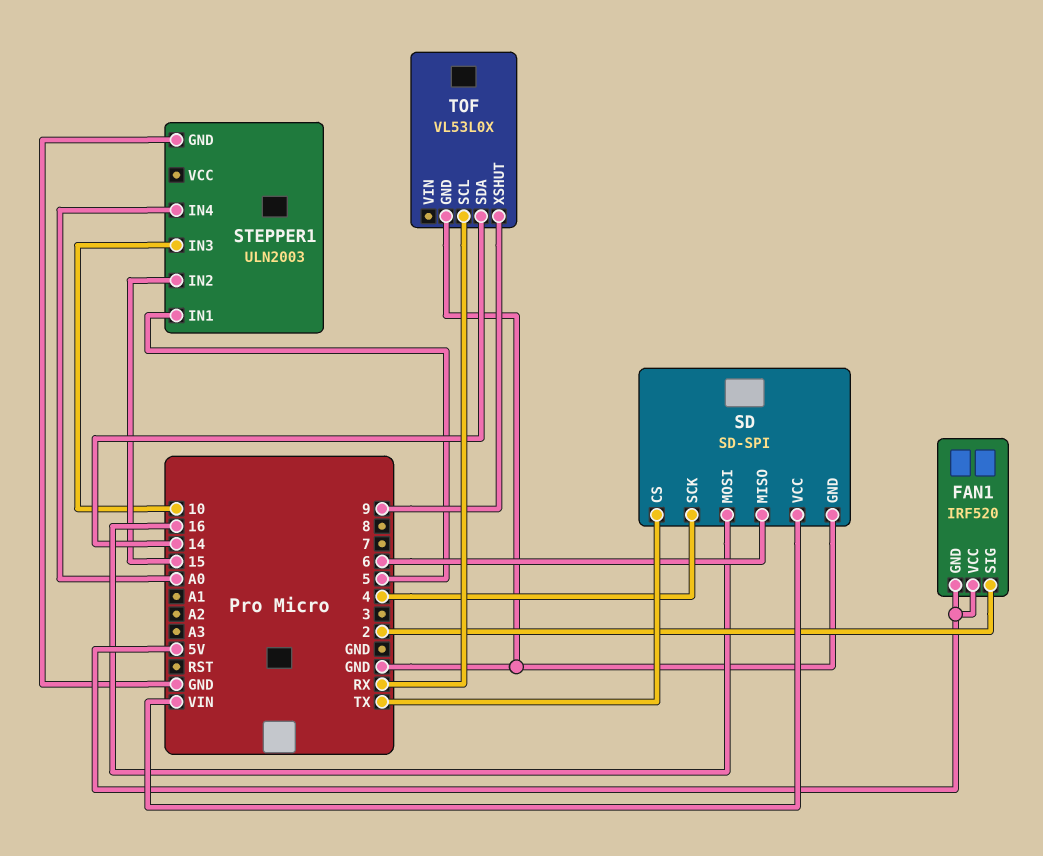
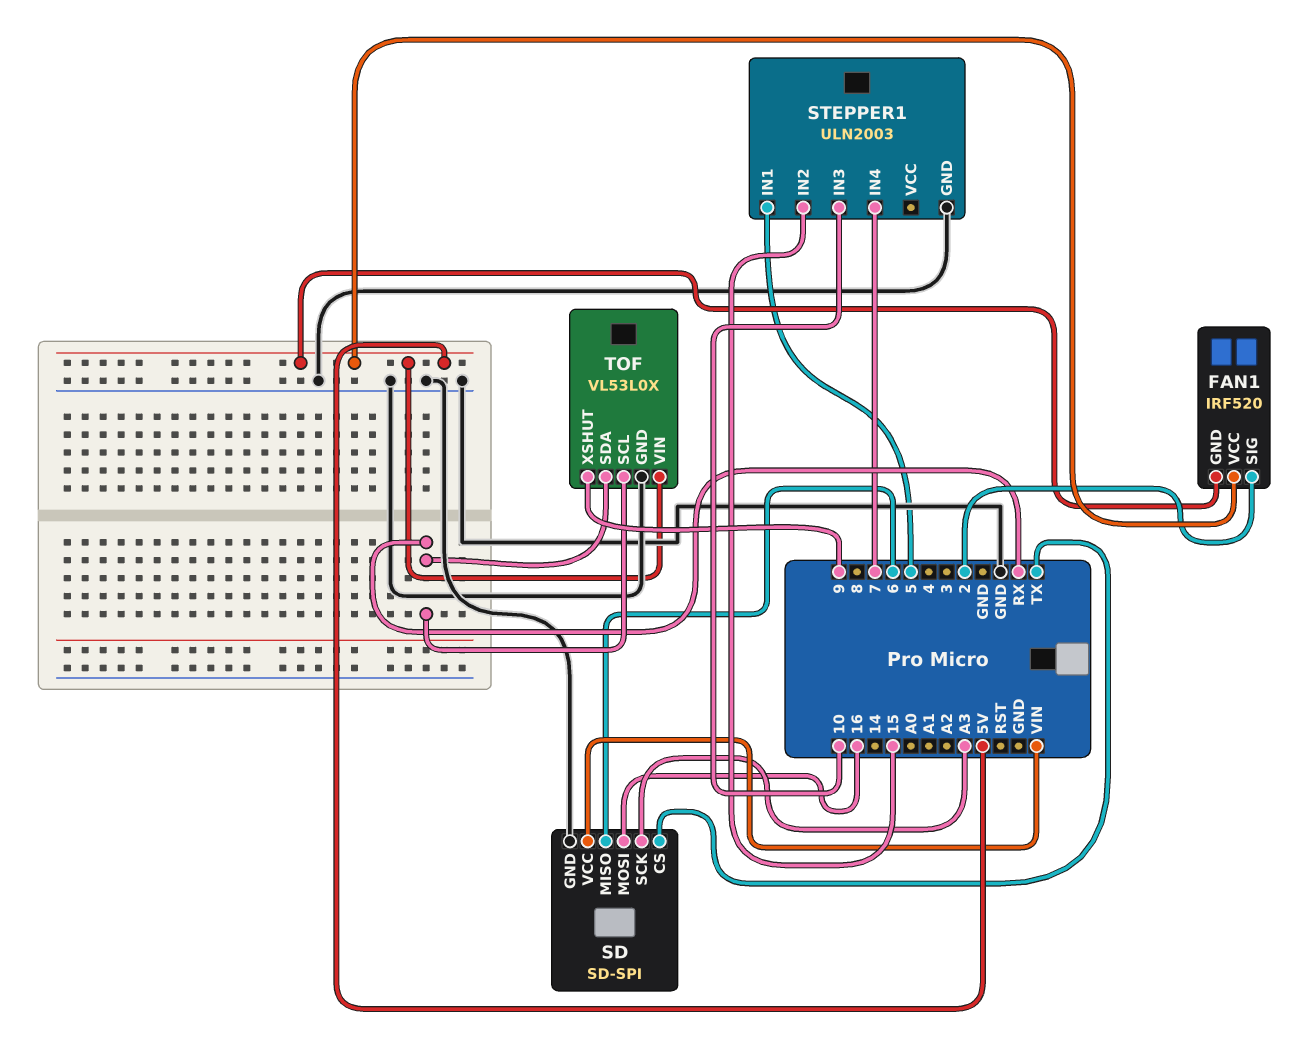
SD pin SCK: 4 -> A3
STEPPER1 pin IN4: A0 -> 7
TOF pin SDA: 14 -> RX
TOF pin VIN: none -> 5V

